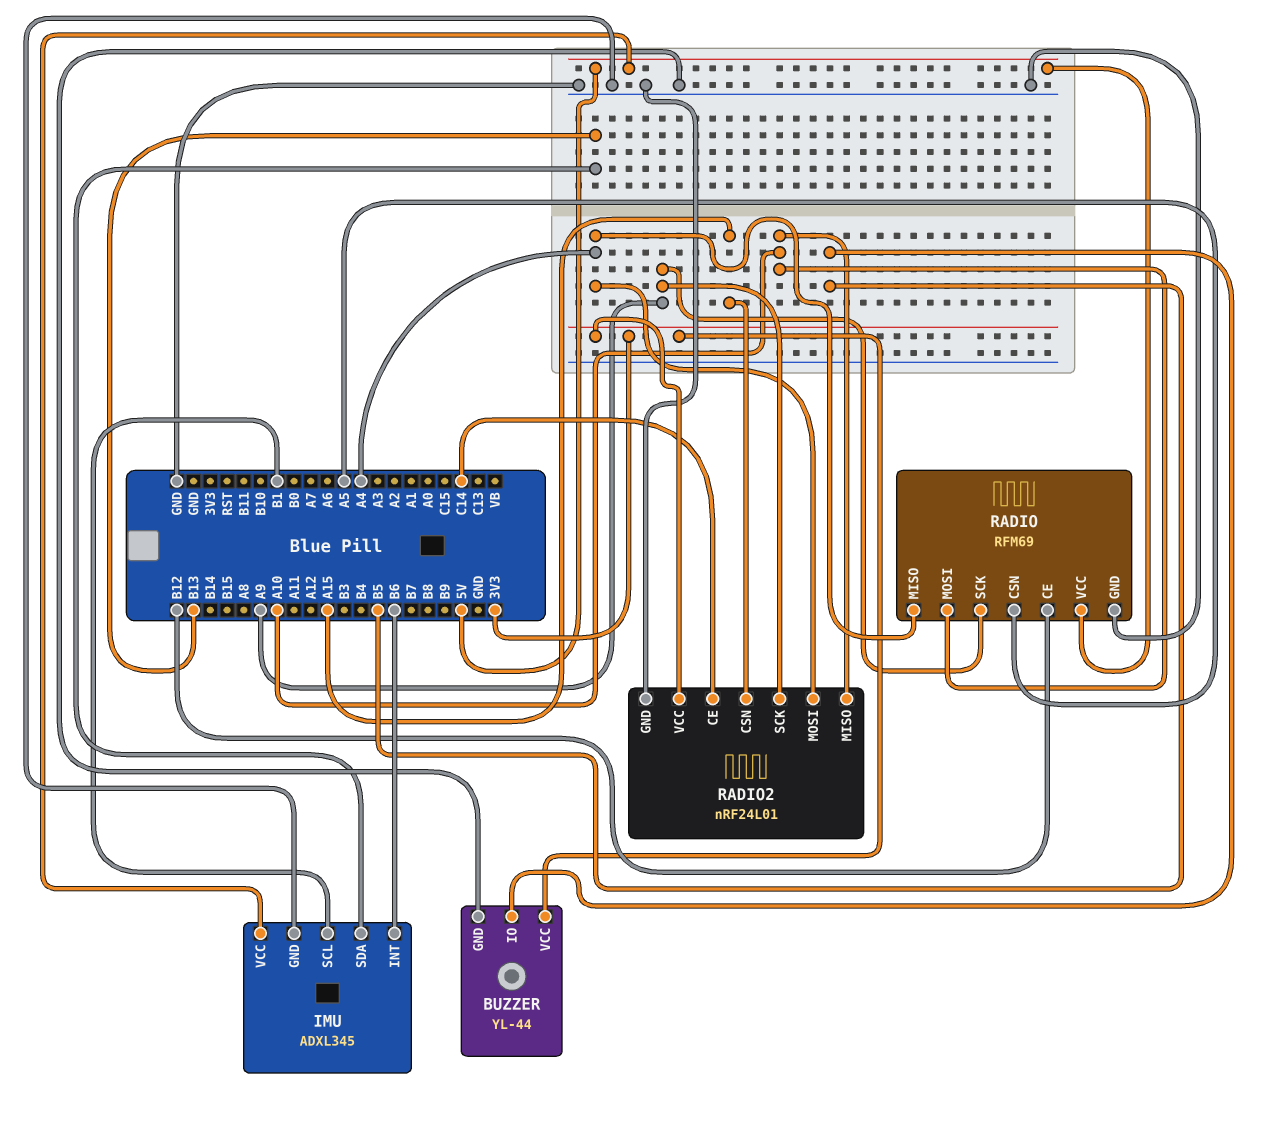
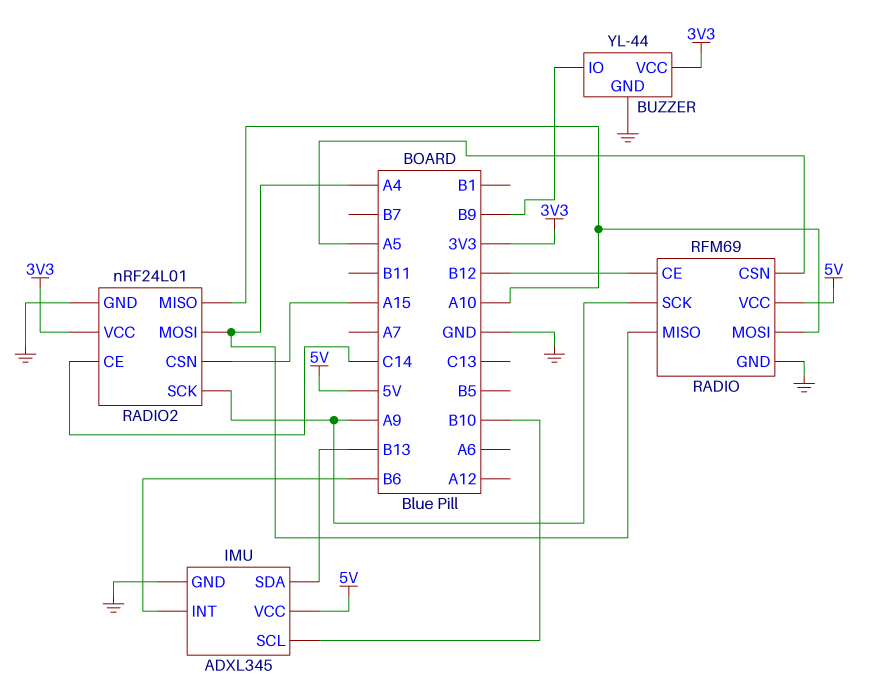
BUZZER pin IO: B5 -> B9
IMU pin SCL: B1 -> B10

